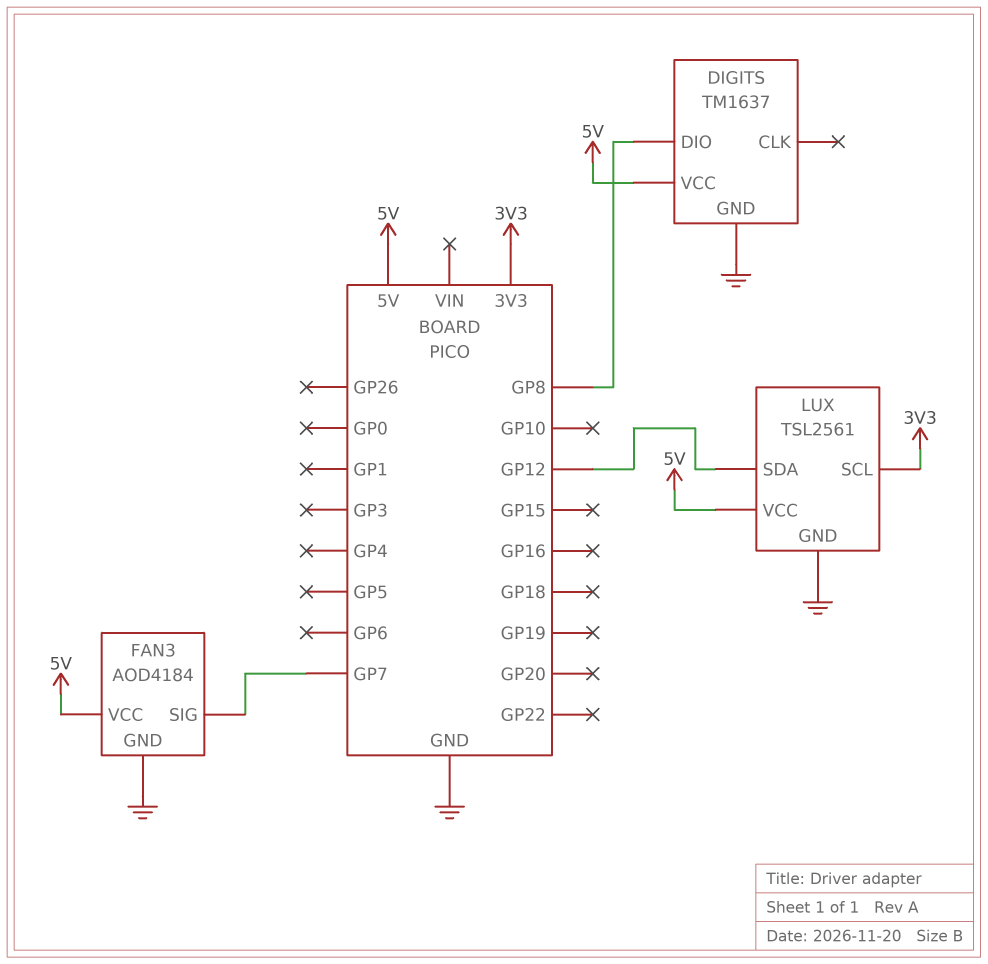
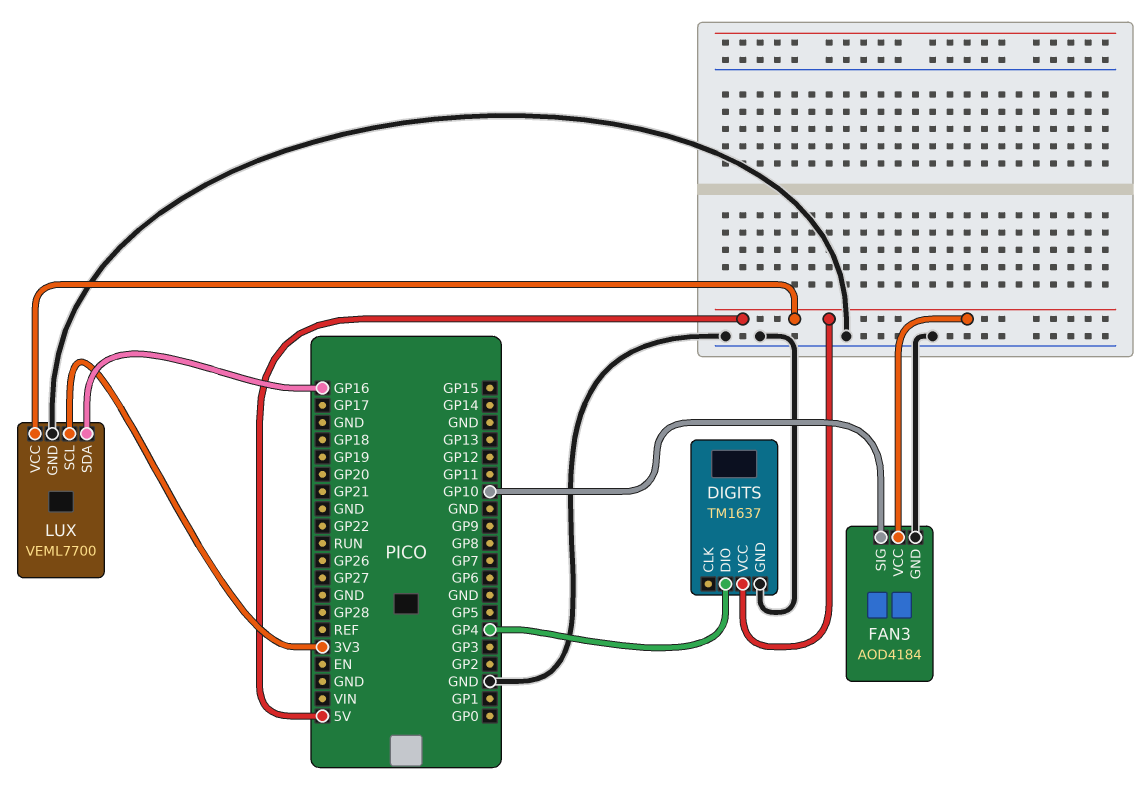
DIGITS pin DIO: GP8 -> GP4
FAN3 pin SIG: GP7 -> GP10
LUX: TSL2561 -> VEML7700
LUX pin SDA: GP12 -> GP16

